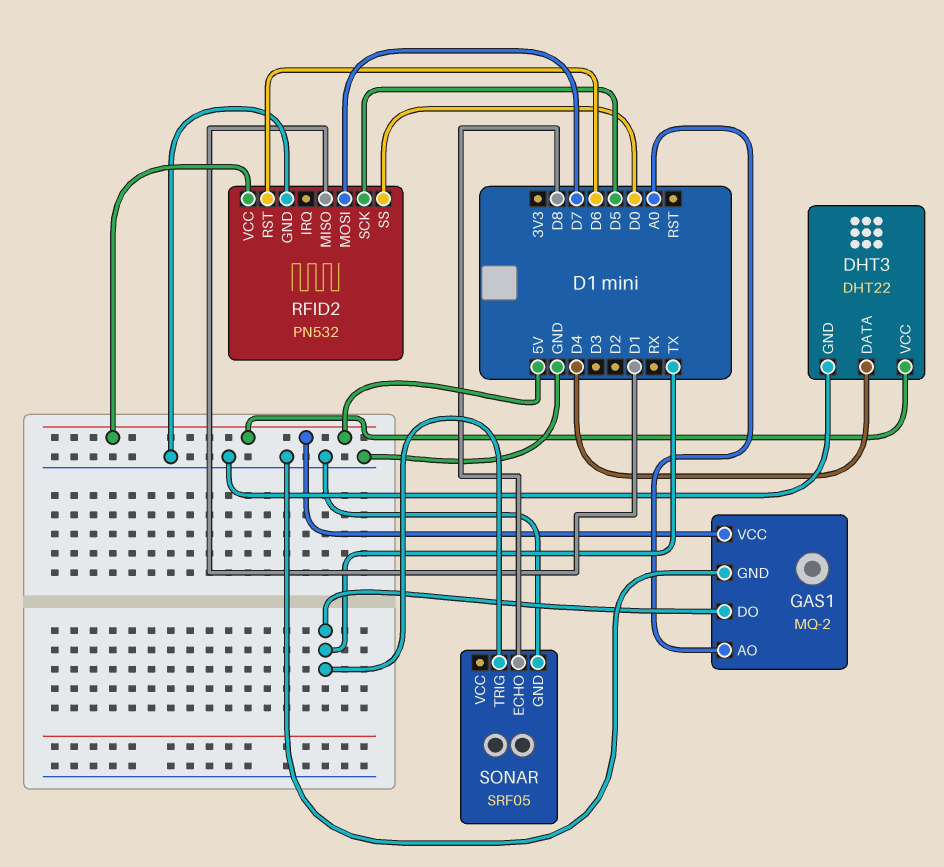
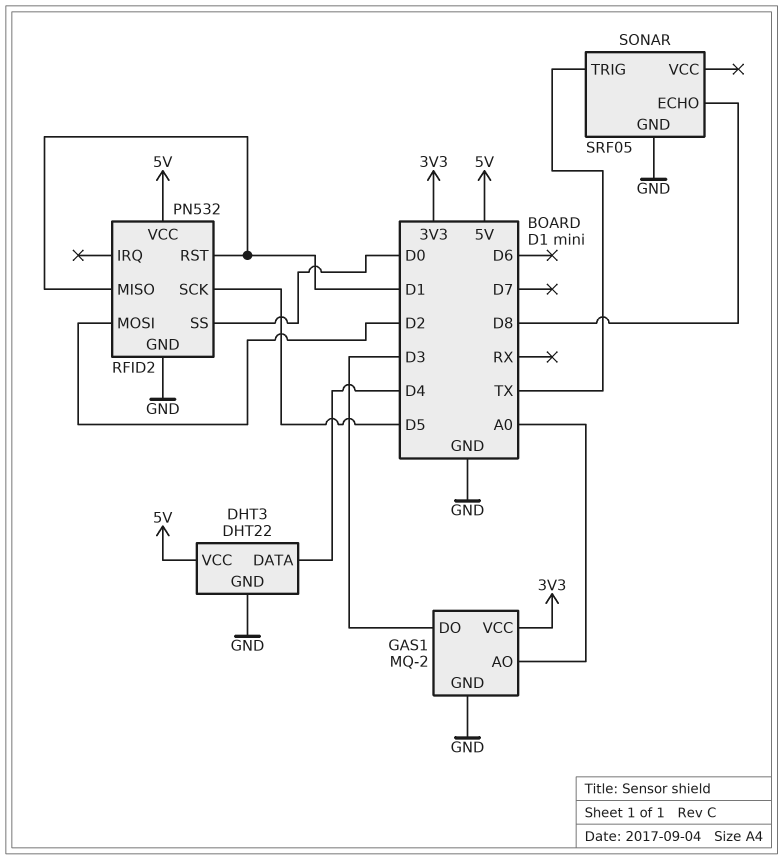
GAS1 pin DO: TX -> D3
GAS1 pin VCC: 5V -> 3V3
RFID2 pin MOSI: D7 -> D2
RFID2 pin RST: D6 -> D1

